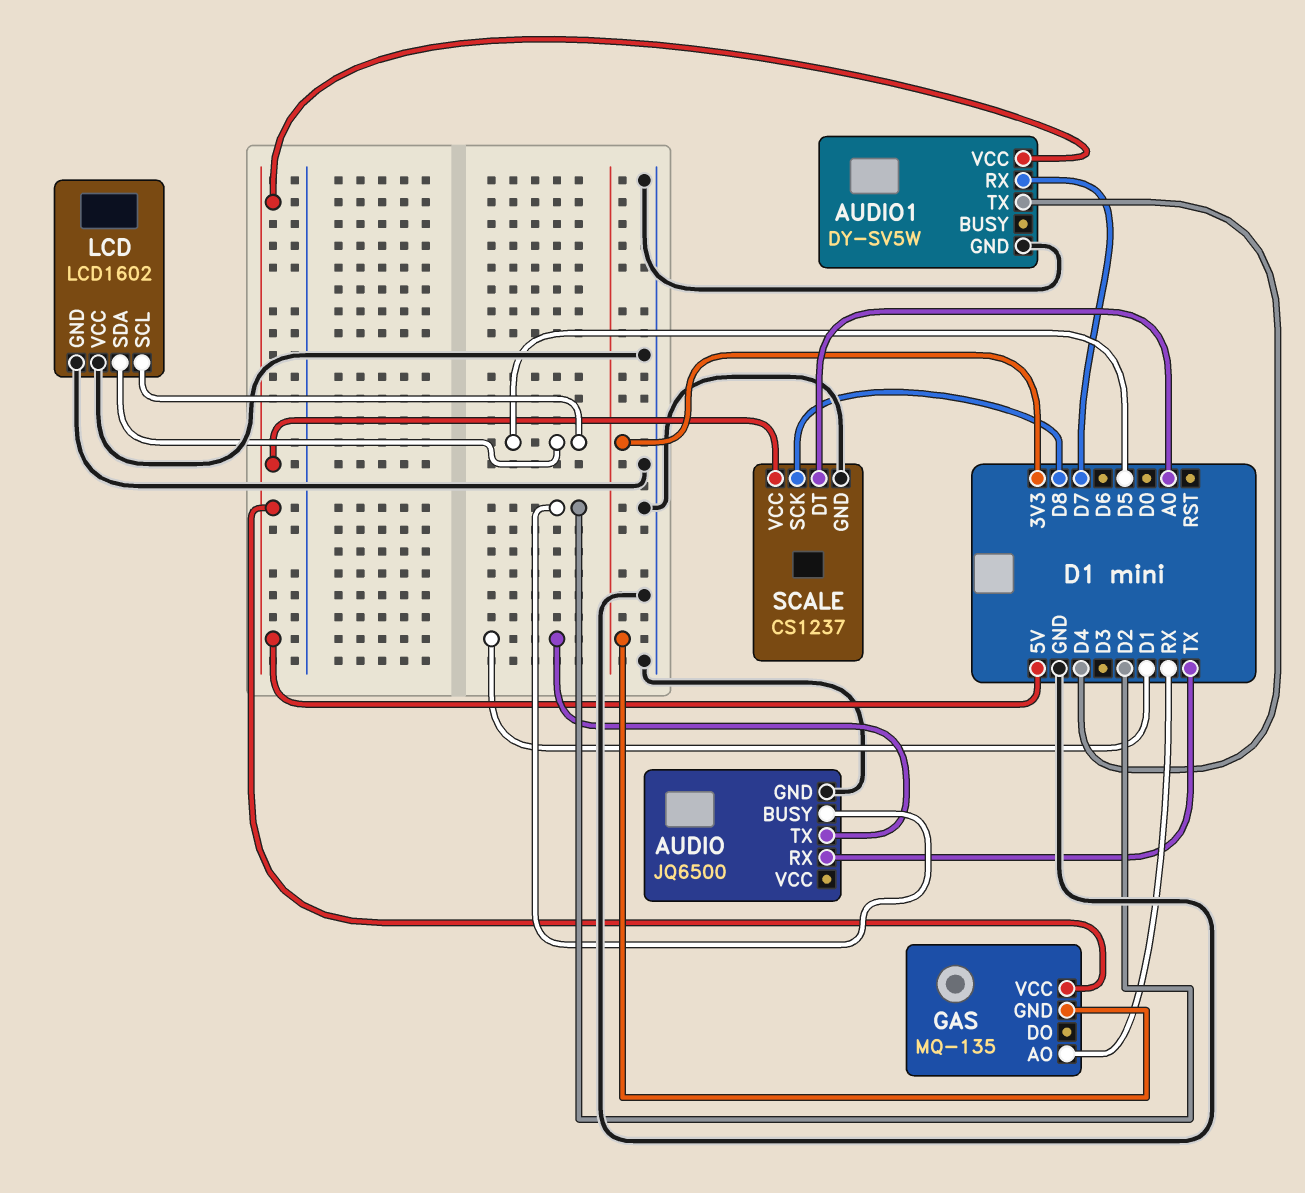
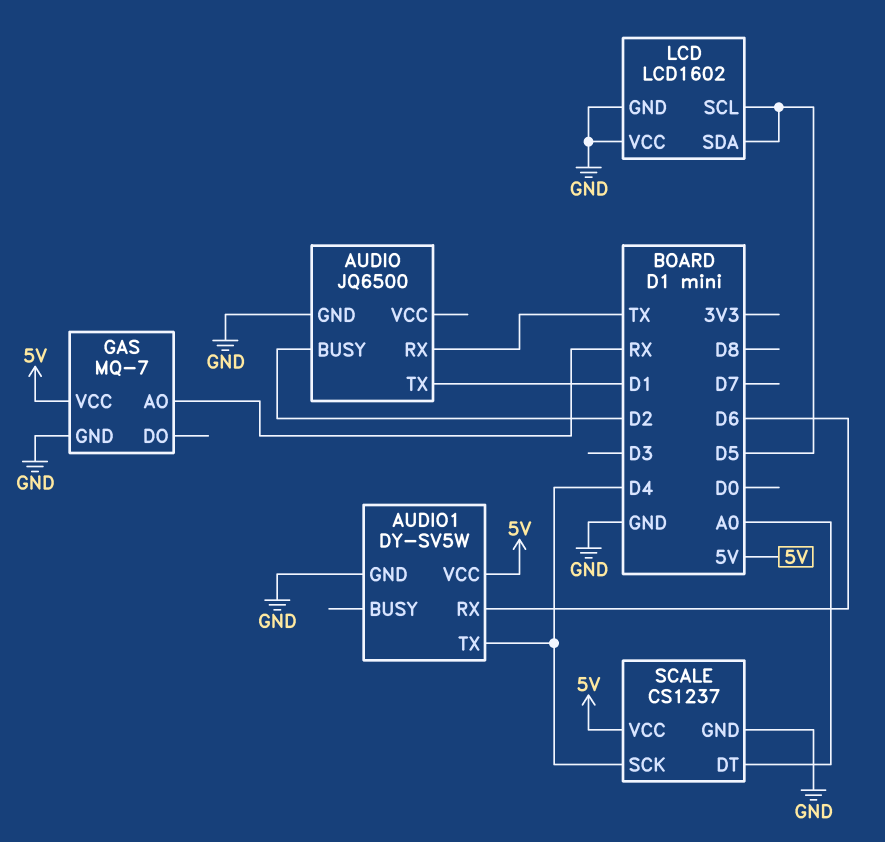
AUDIO1 pin RX: D7 -> D6
GAS: MQ-135 -> MQ-7
GAS pin GND: 3V3 -> GND
SCALE pin SCK: D8 -> D4

